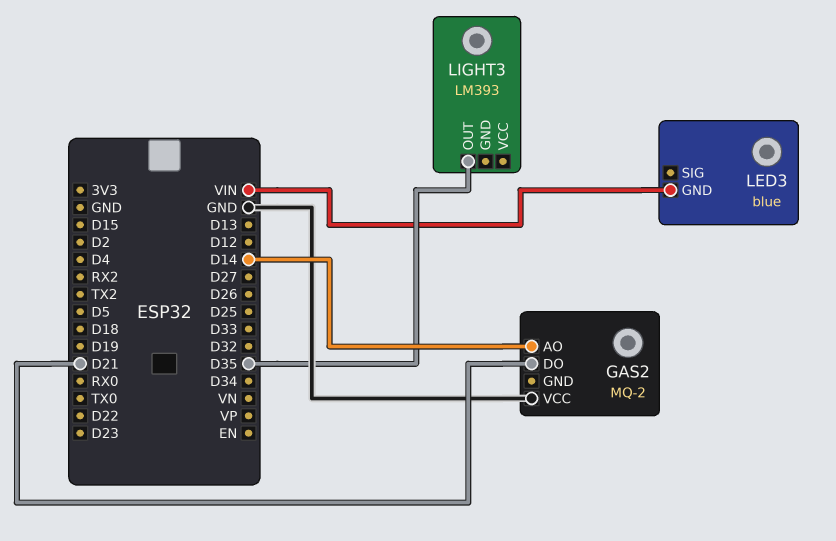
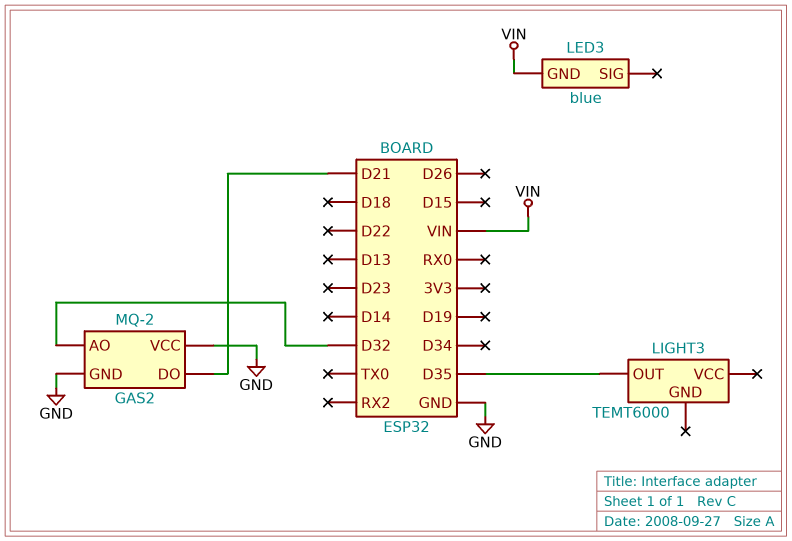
GAS2 pin AO: D14 -> D32
GAS2 pin GND: none -> GND
LIGHT3: LM393 -> TEMT6000

